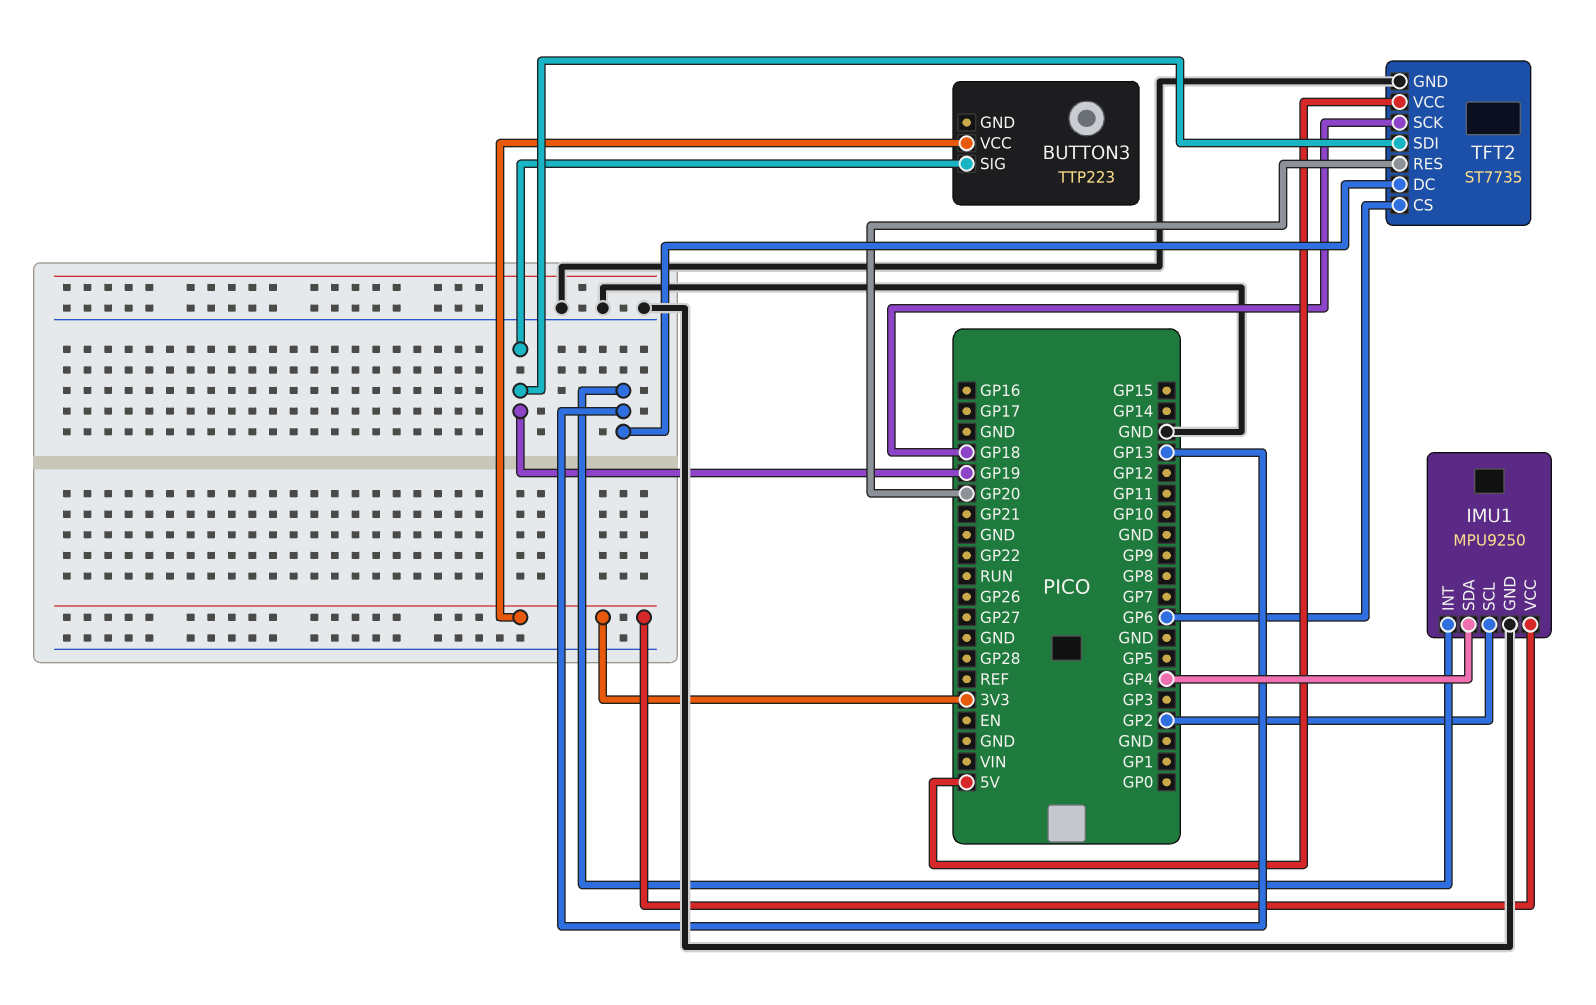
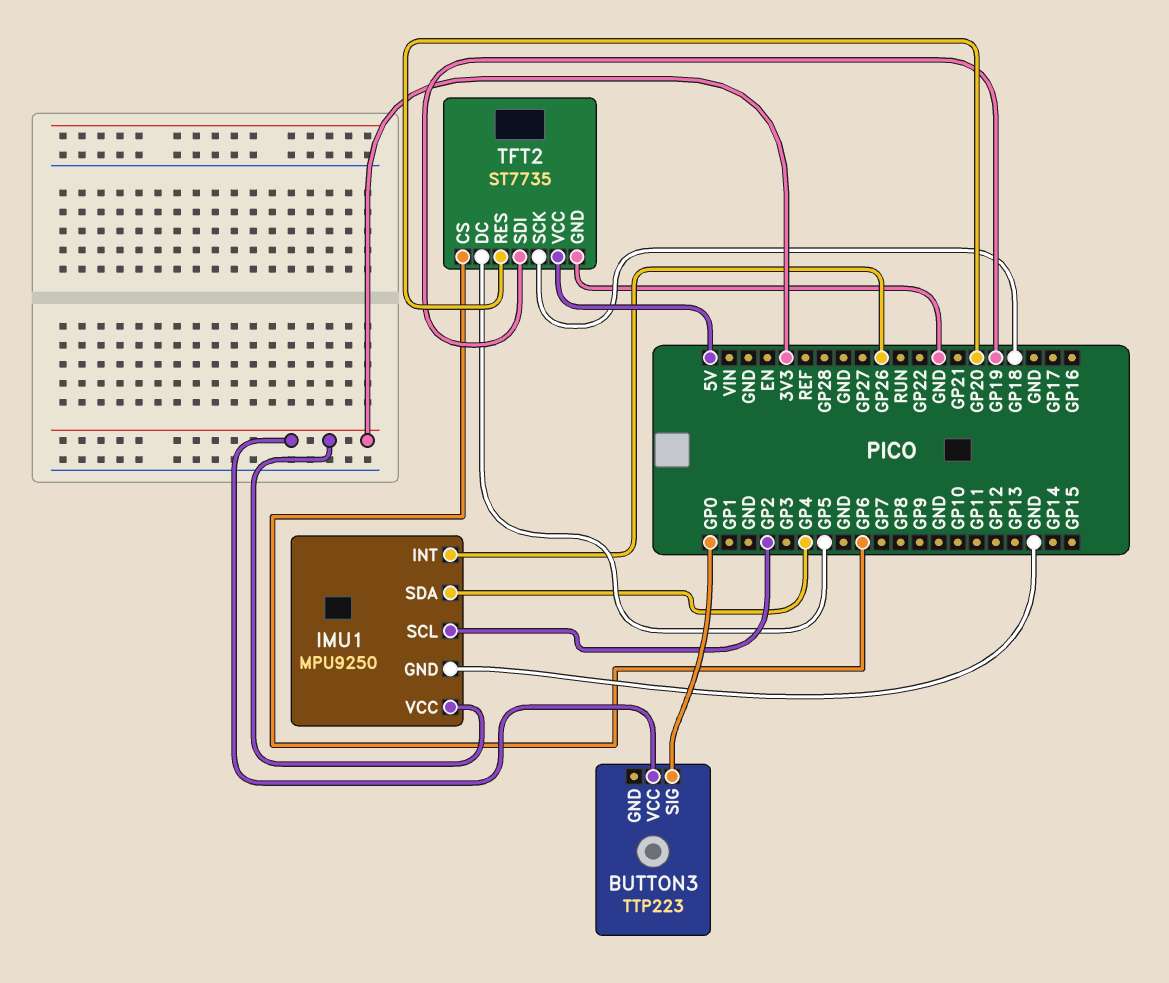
BUTTON3 pin SIG: GP19 -> GP0
IMU1 pin INT: GP13 -> GP26
TFT2 pin DC: GP13 -> GP5

